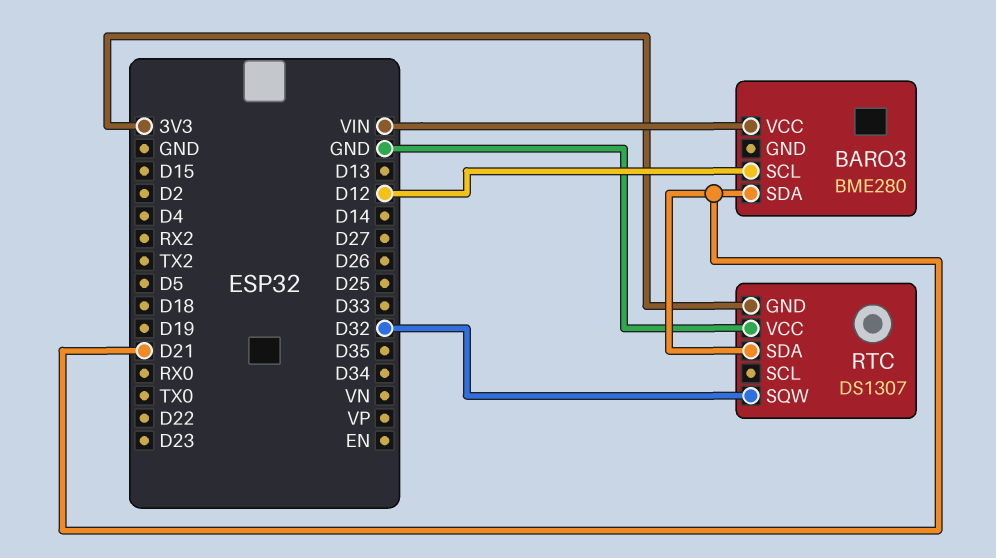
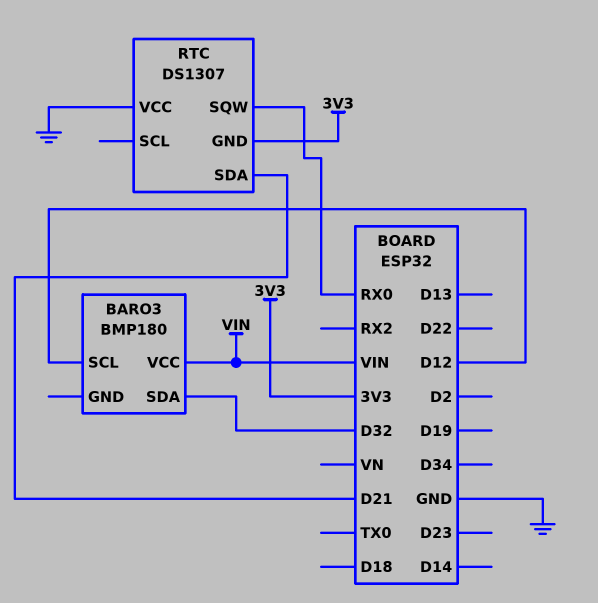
BARO3: BME280 -> BMP180
BARO3 pin SDA: D21 -> D32
RTC pin SQW: D32 -> RX0

